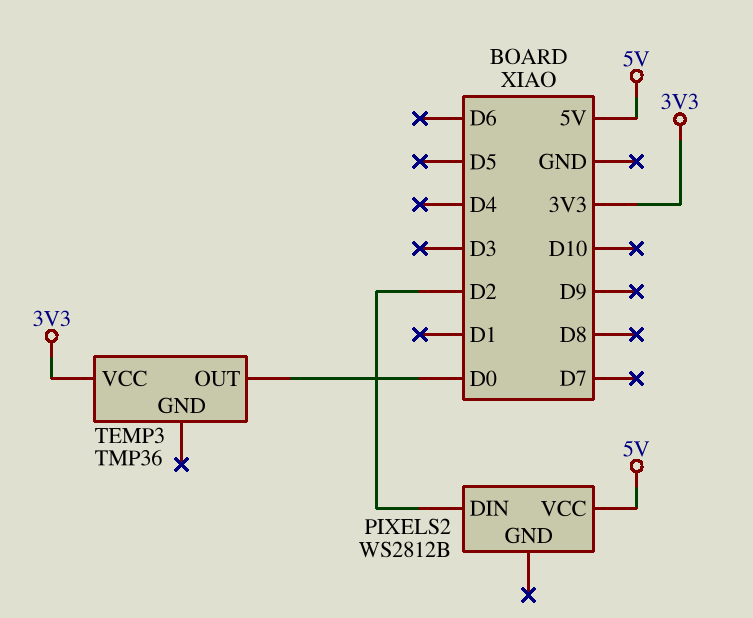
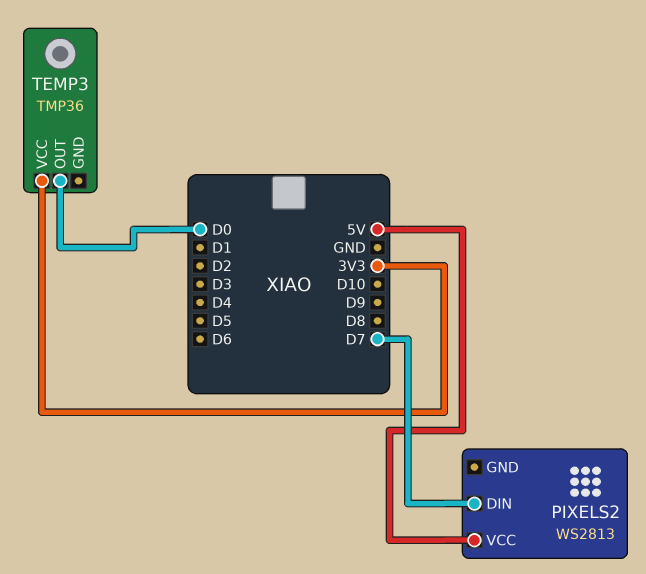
PIXELS2: WS2812B -> WS2813
PIXELS2 pin DIN: D2 -> D7

